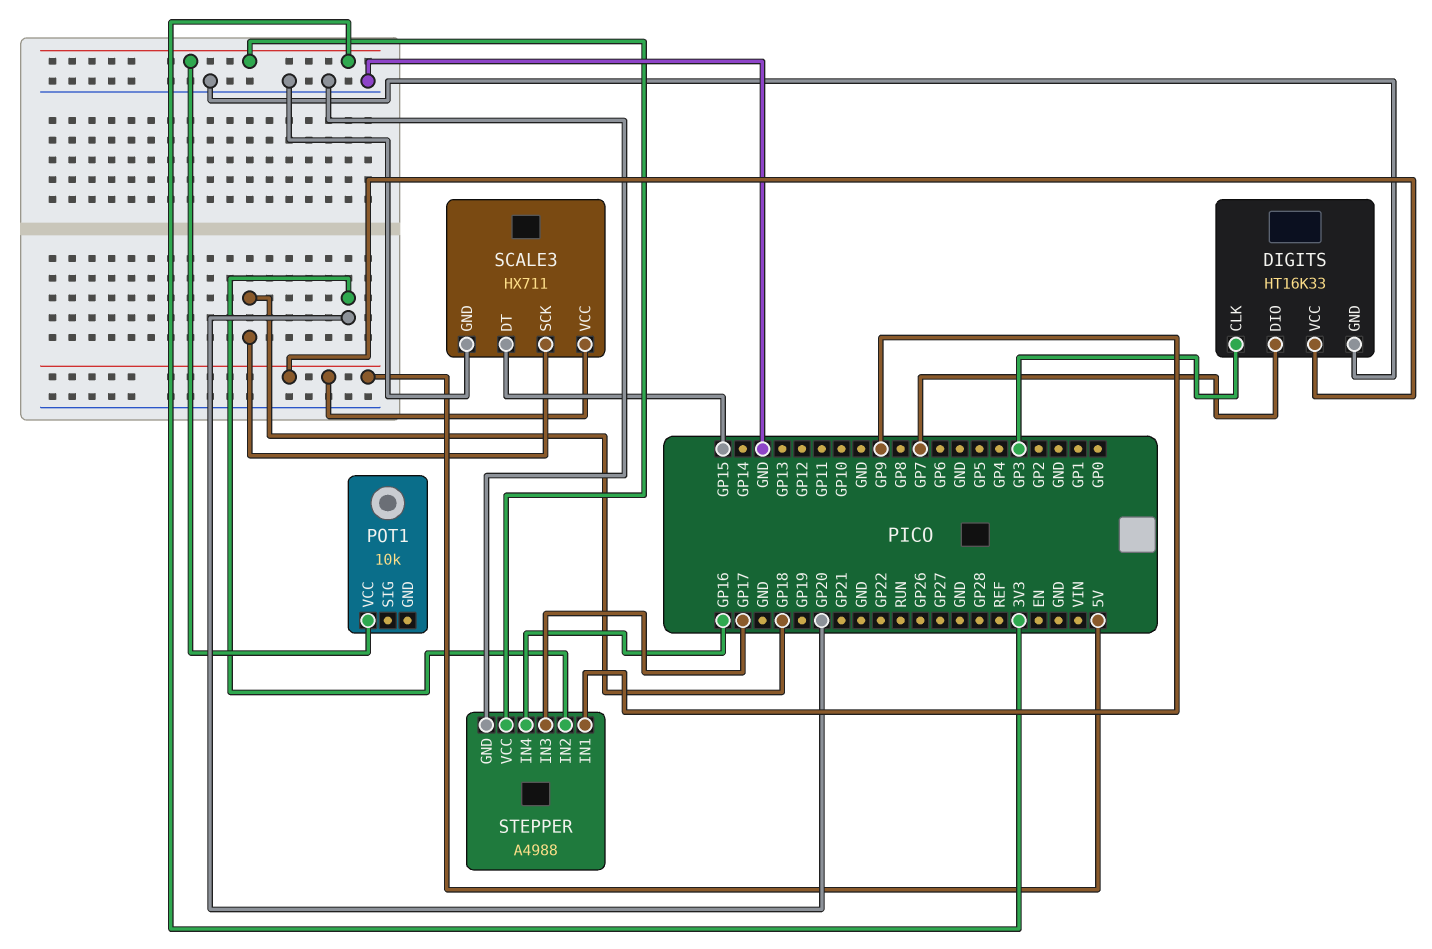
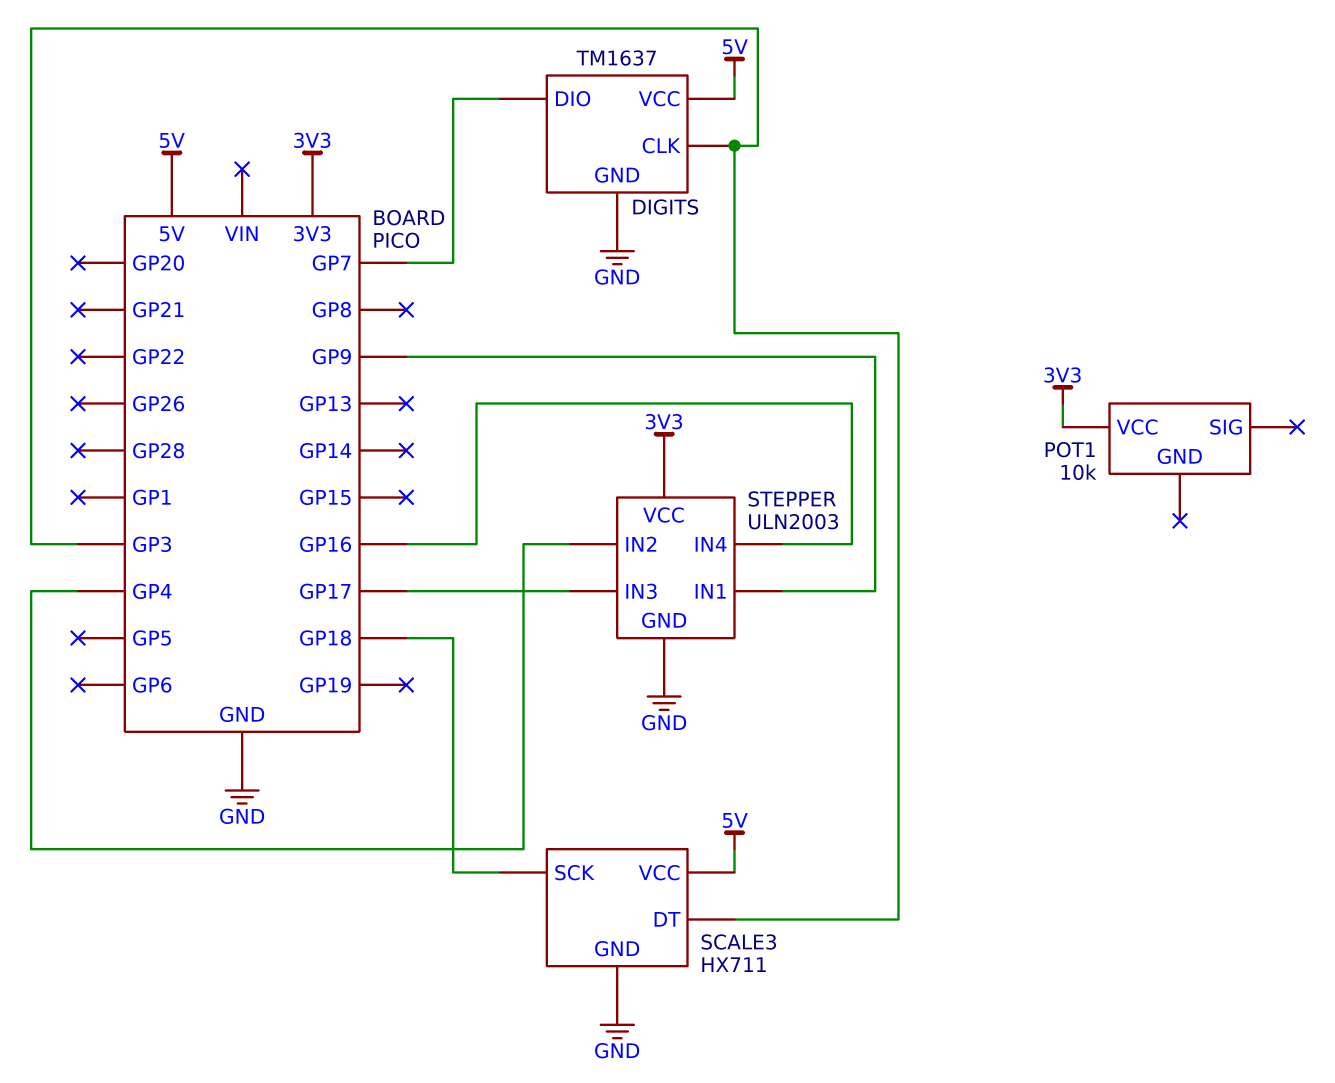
DIGITS: HT16K33 -> TM1637
SCALE3 pin DT: GP15 -> GP3
STEPPER: A4988 -> ULN2003
STEPPER pin IN2: GP20 -> GP4

